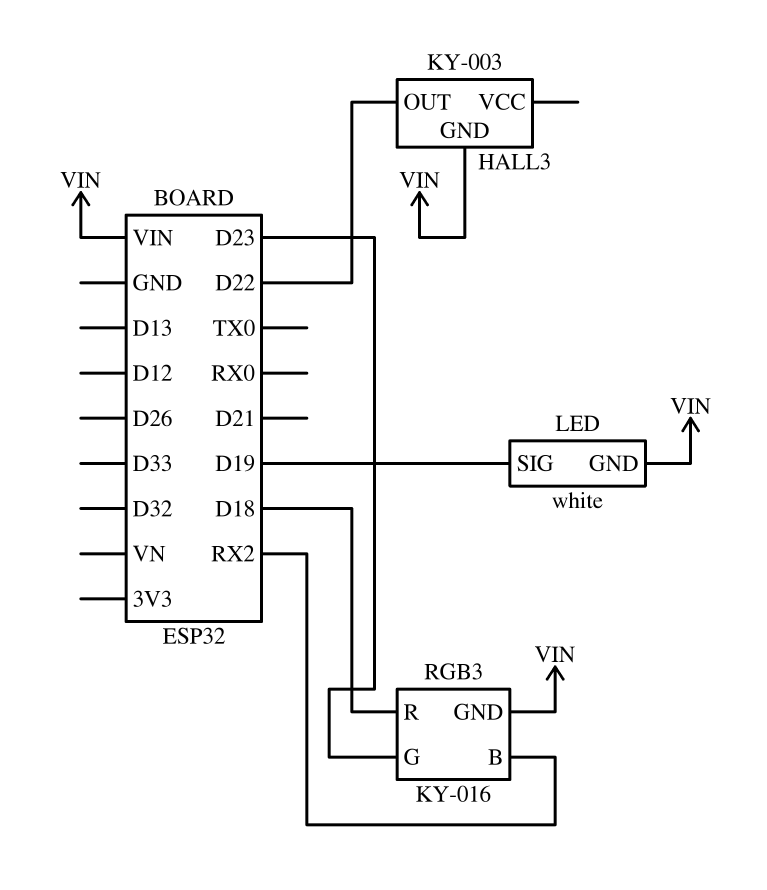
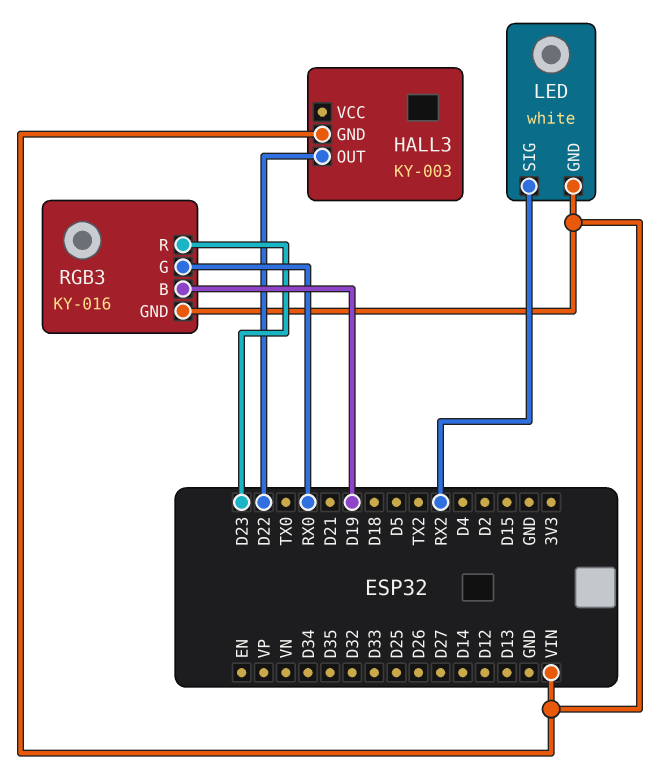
LED pin SIG: D19 -> RX2
RGB3 pin B: RX2 -> D19
RGB3 pin G: D23 -> RX0
RGB3 pin R: D18 -> D23

